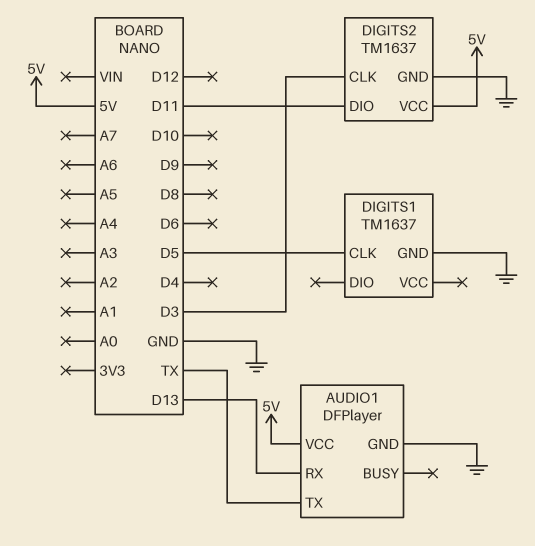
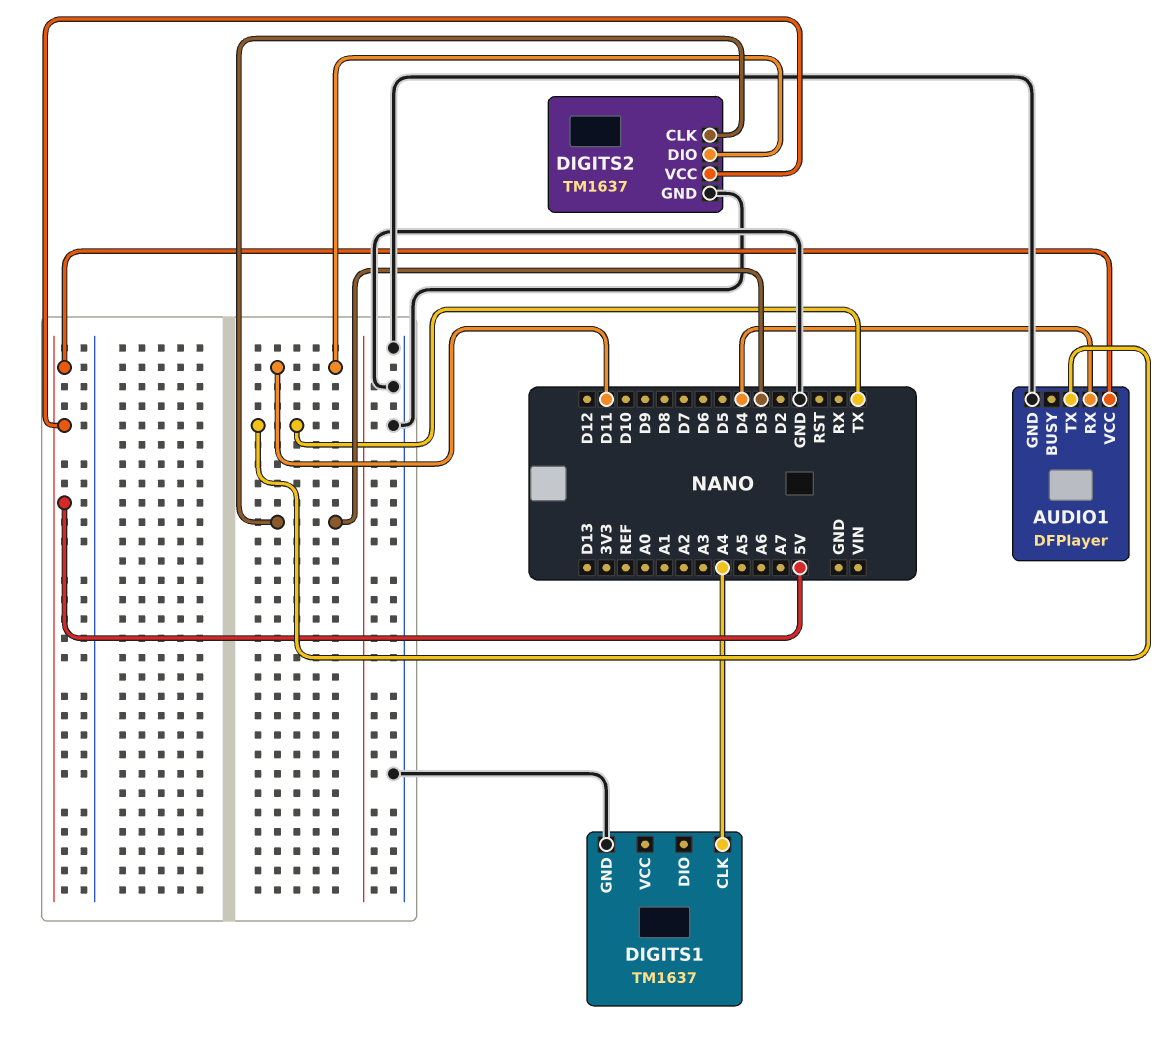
AUDIO1 pin RX: D13 -> D4
DIGITS1 pin CLK: D5 -> A4

